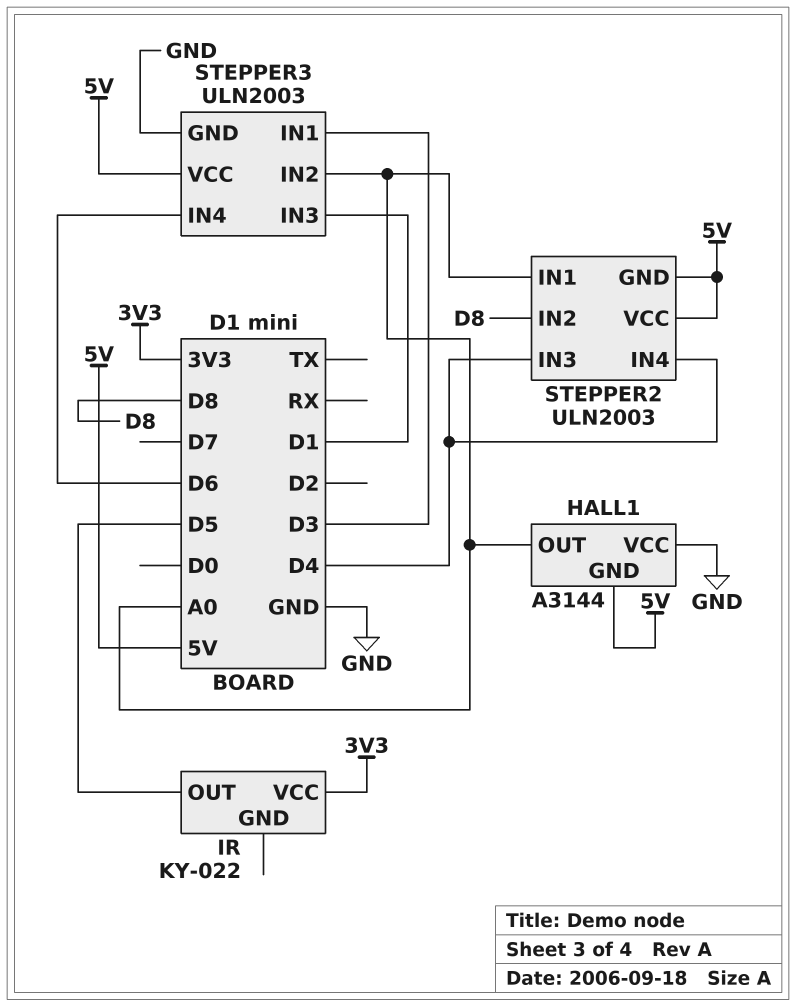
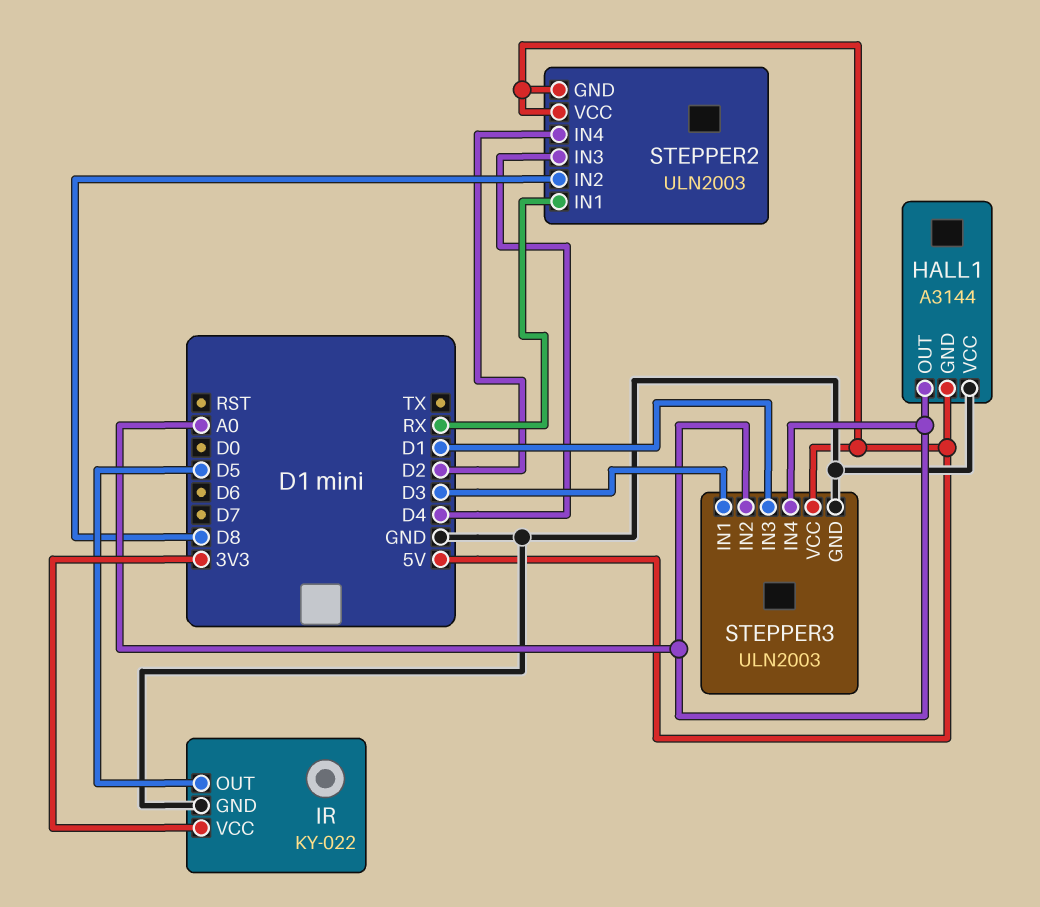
IR pin GND: none -> GND
STEPPER2 pin IN1: A0 -> RX
STEPPER2 pin IN4: D4 -> D2
STEPPER3 pin IN4: D6 -> A0

